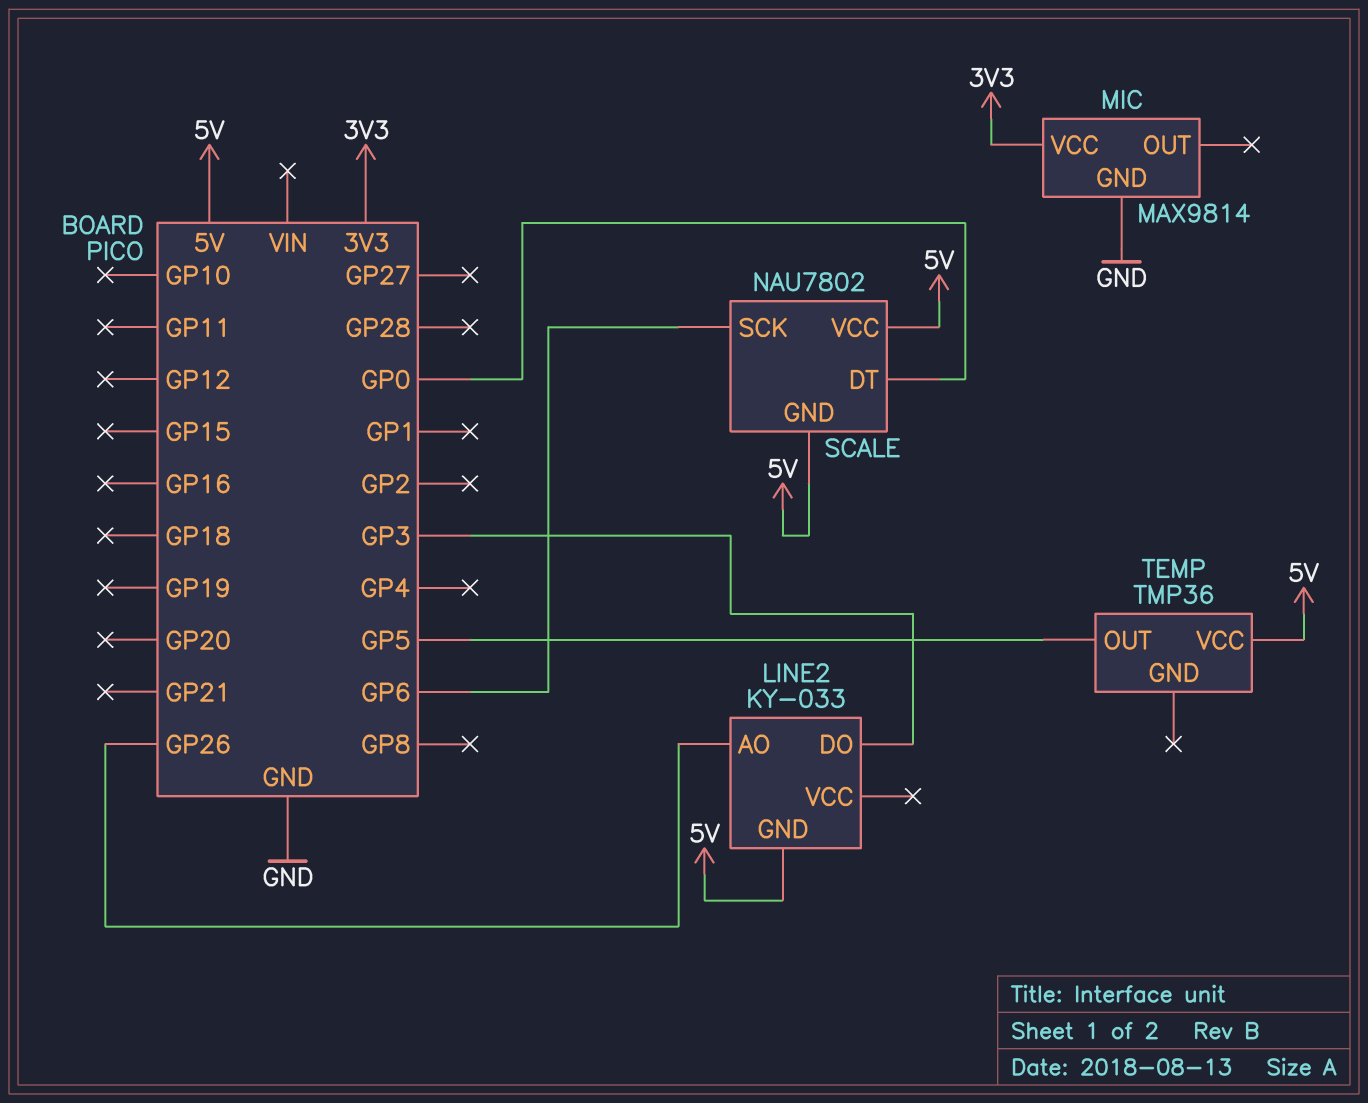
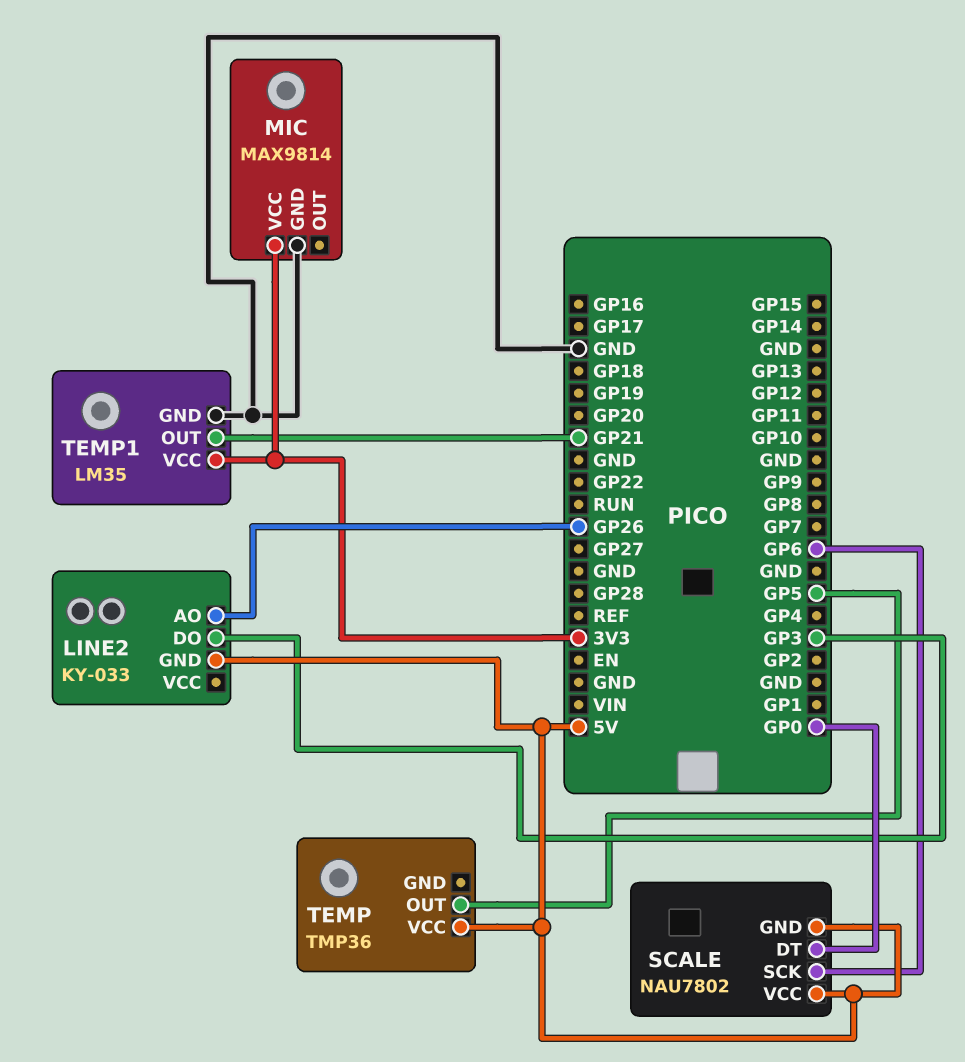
TEMP1: none -> LM35
TEMP1 pin GND: none -> GND
TEMP1 pin OUT: none -> GP21
TEMP1 pin VCC: none -> 3V3

